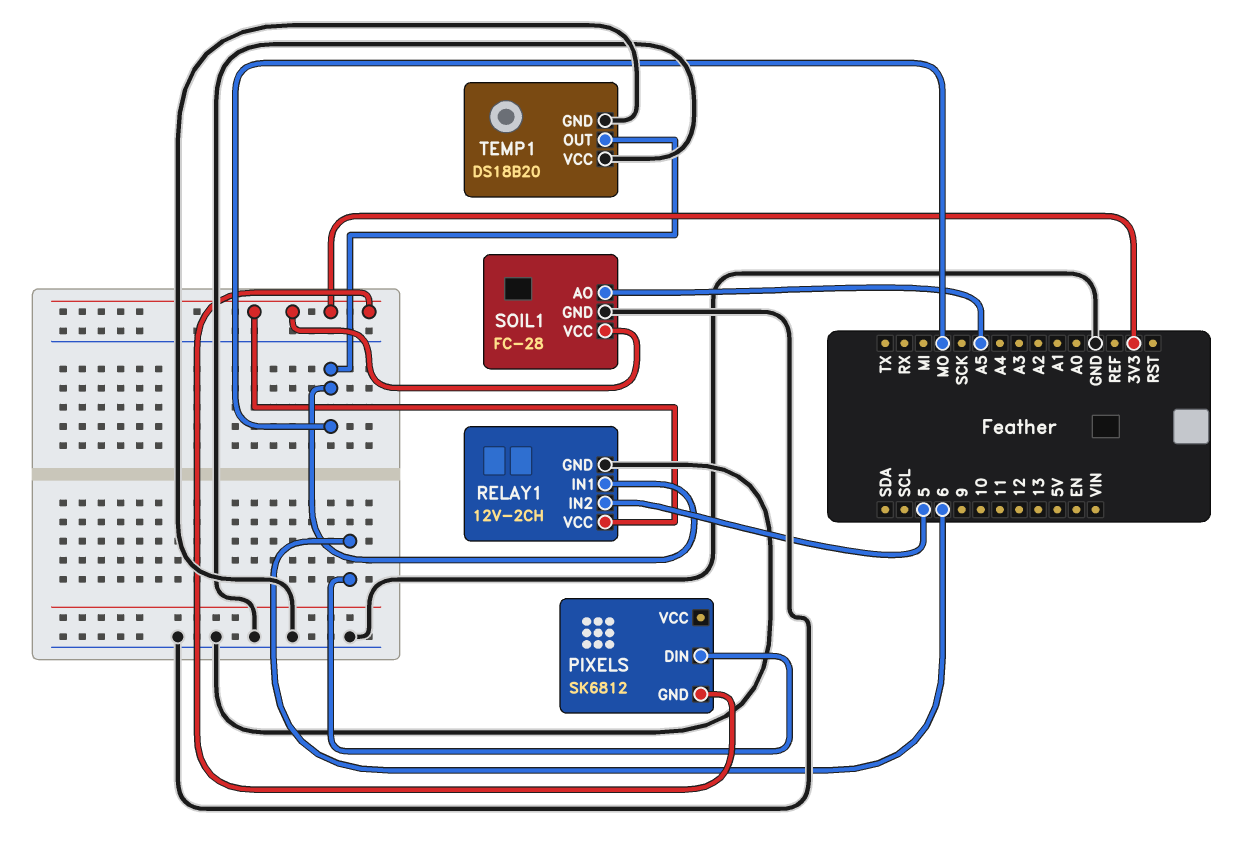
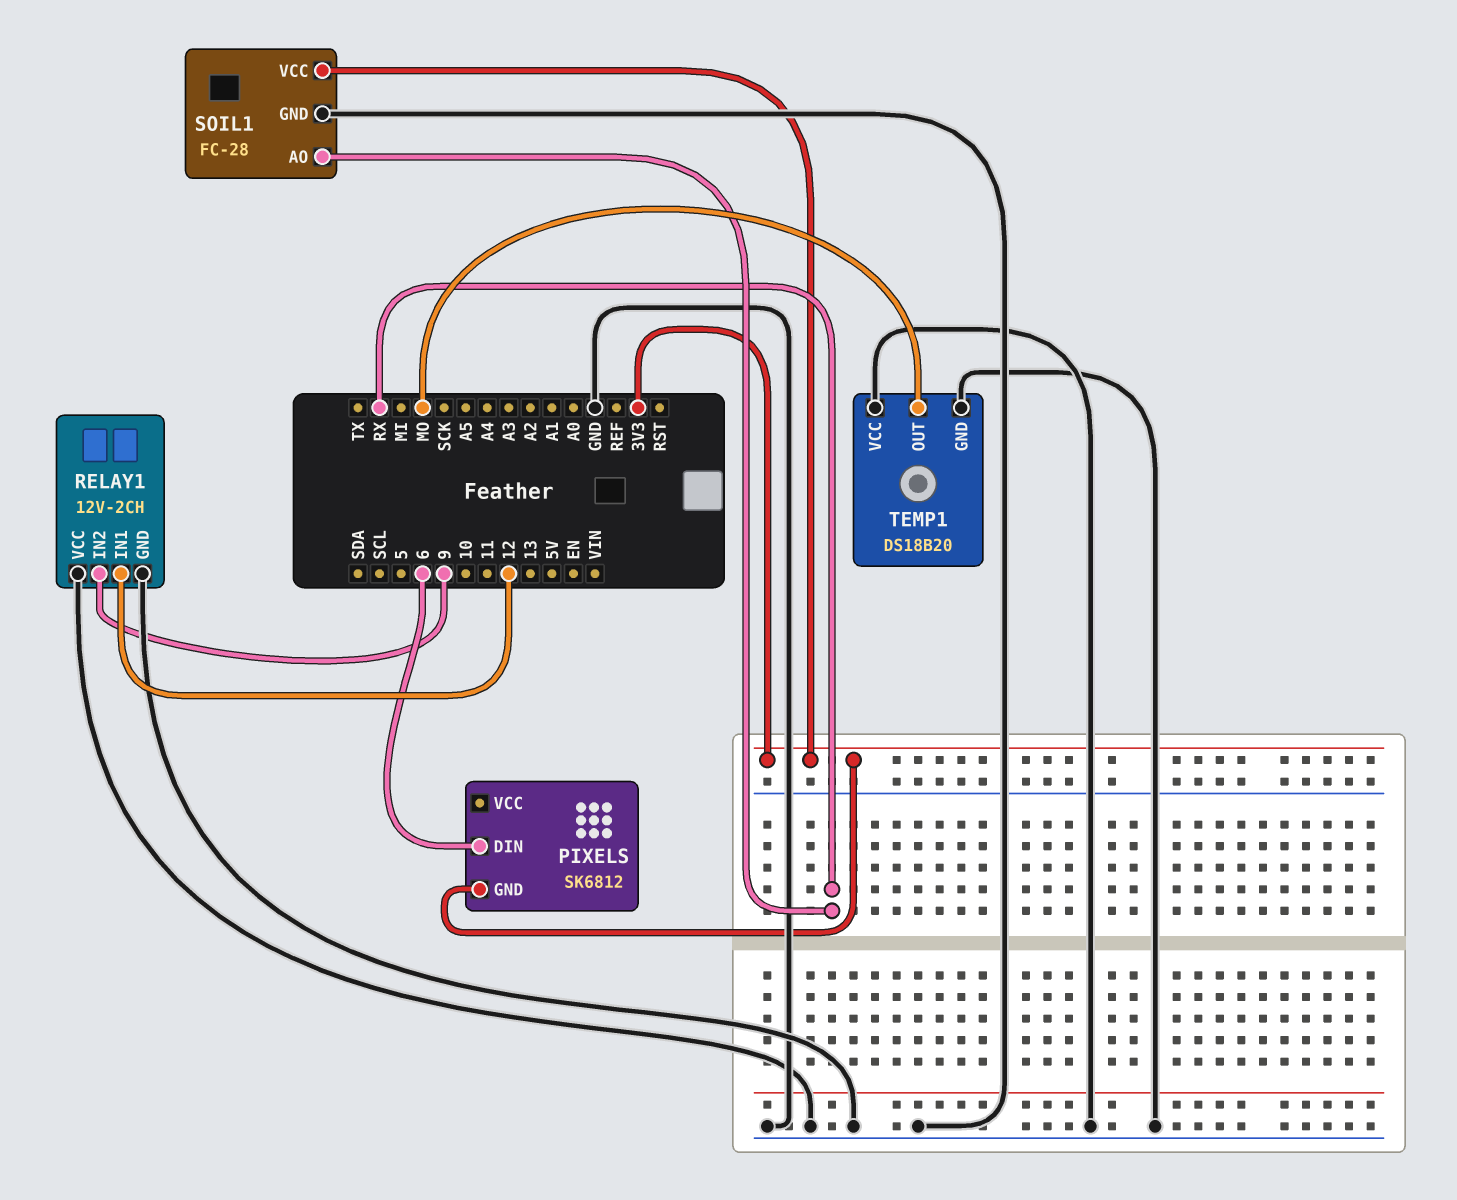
RELAY1 pin IN1: MO -> 12
RELAY1 pin IN2: 5 -> 9
RELAY1 pin VCC: 3V3 -> GND
SOIL1 pin AO: A5 -> RX

